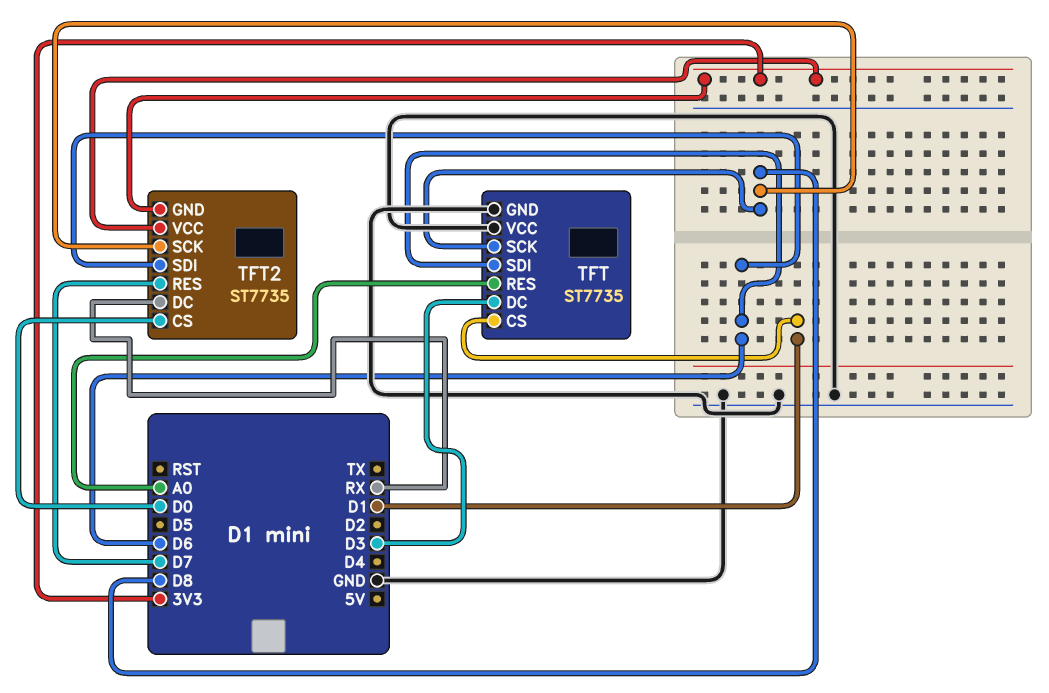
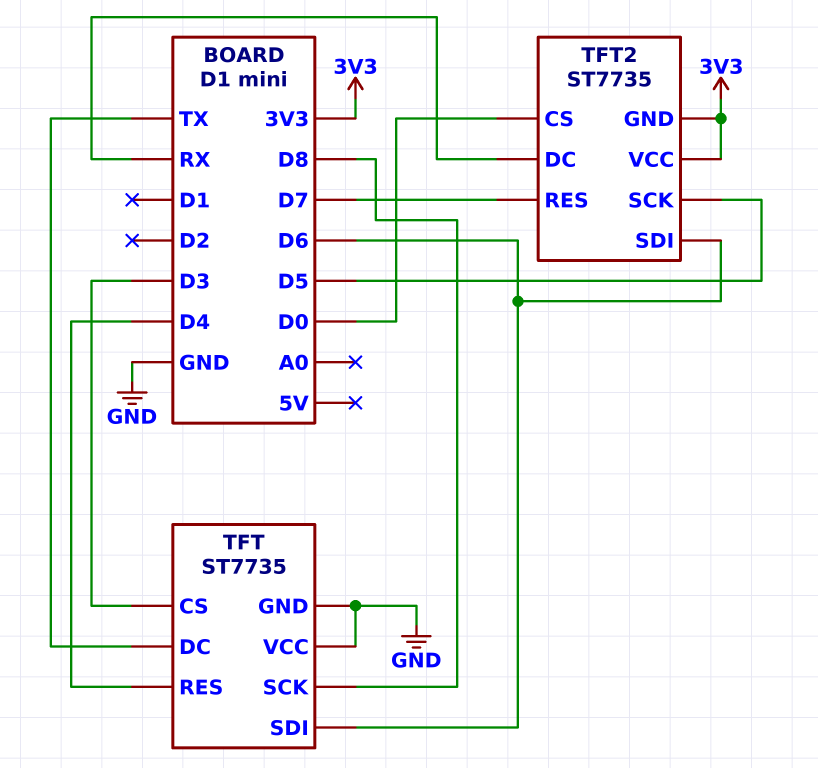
TFT pin CS: D1 -> D3
TFT pin DC: D3 -> TX
TFT pin RES: A0 -> D4
TFT2 pin SCK: D8 -> D5

